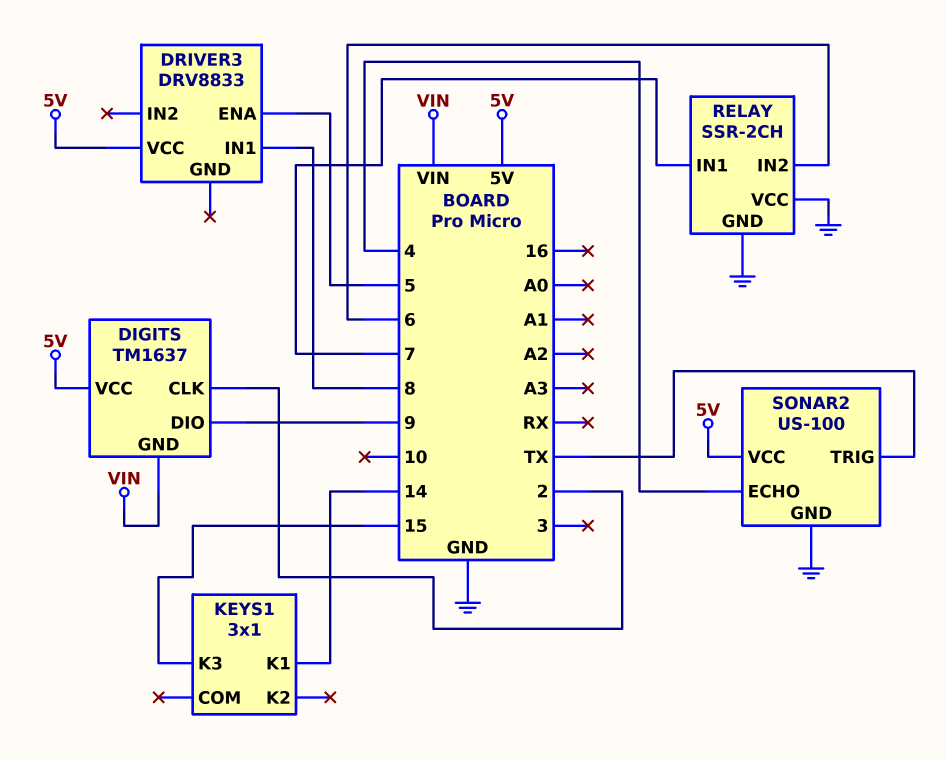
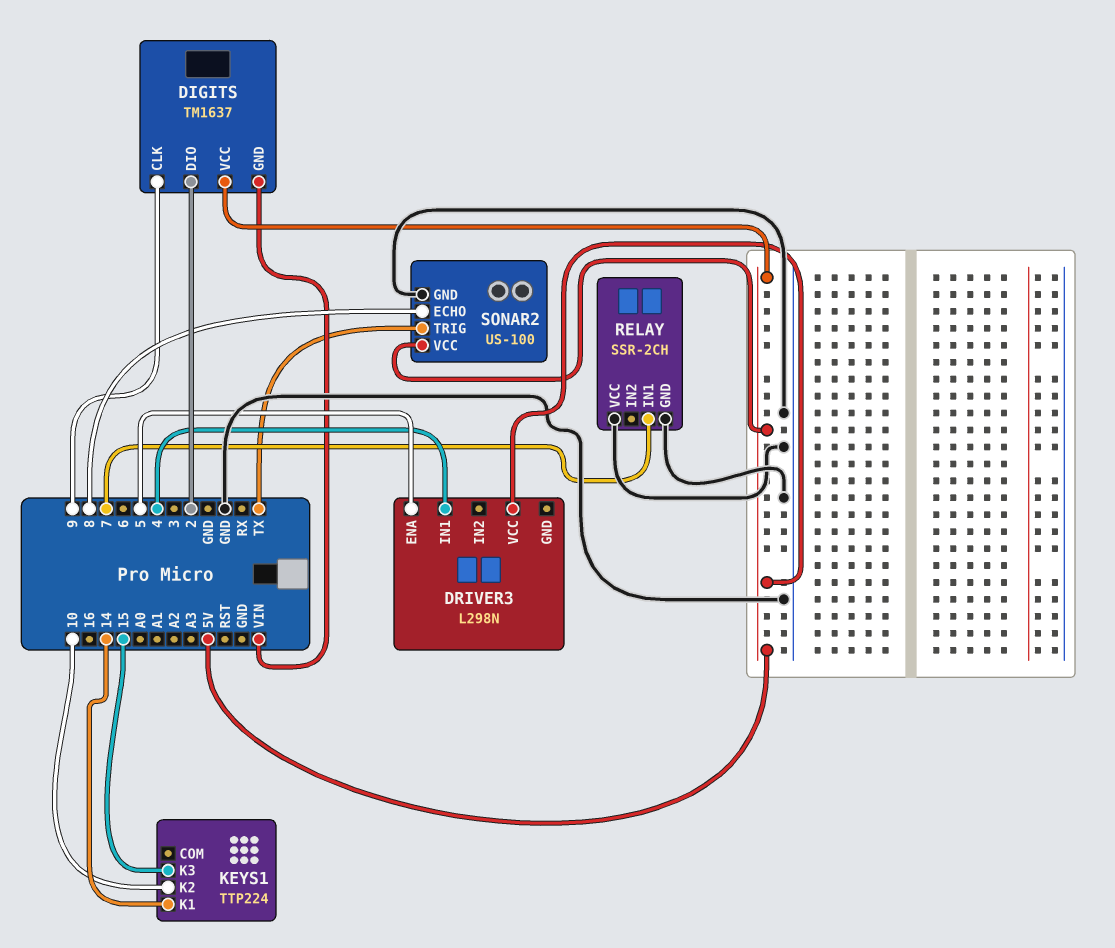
DIGITS pin CLK: 2 -> 9
DIGITS pin DIO: 9 -> 2
DRIVER3: DRV8833 -> L298N
DRIVER3 pin IN1: 8 -> 4
KEYS1: 3x1 -> TTP224
KEYS1 pin K2: none -> 10
RELAY pin IN2: 6 -> none
SONAR2 pin ECHO: 4 -> 8

